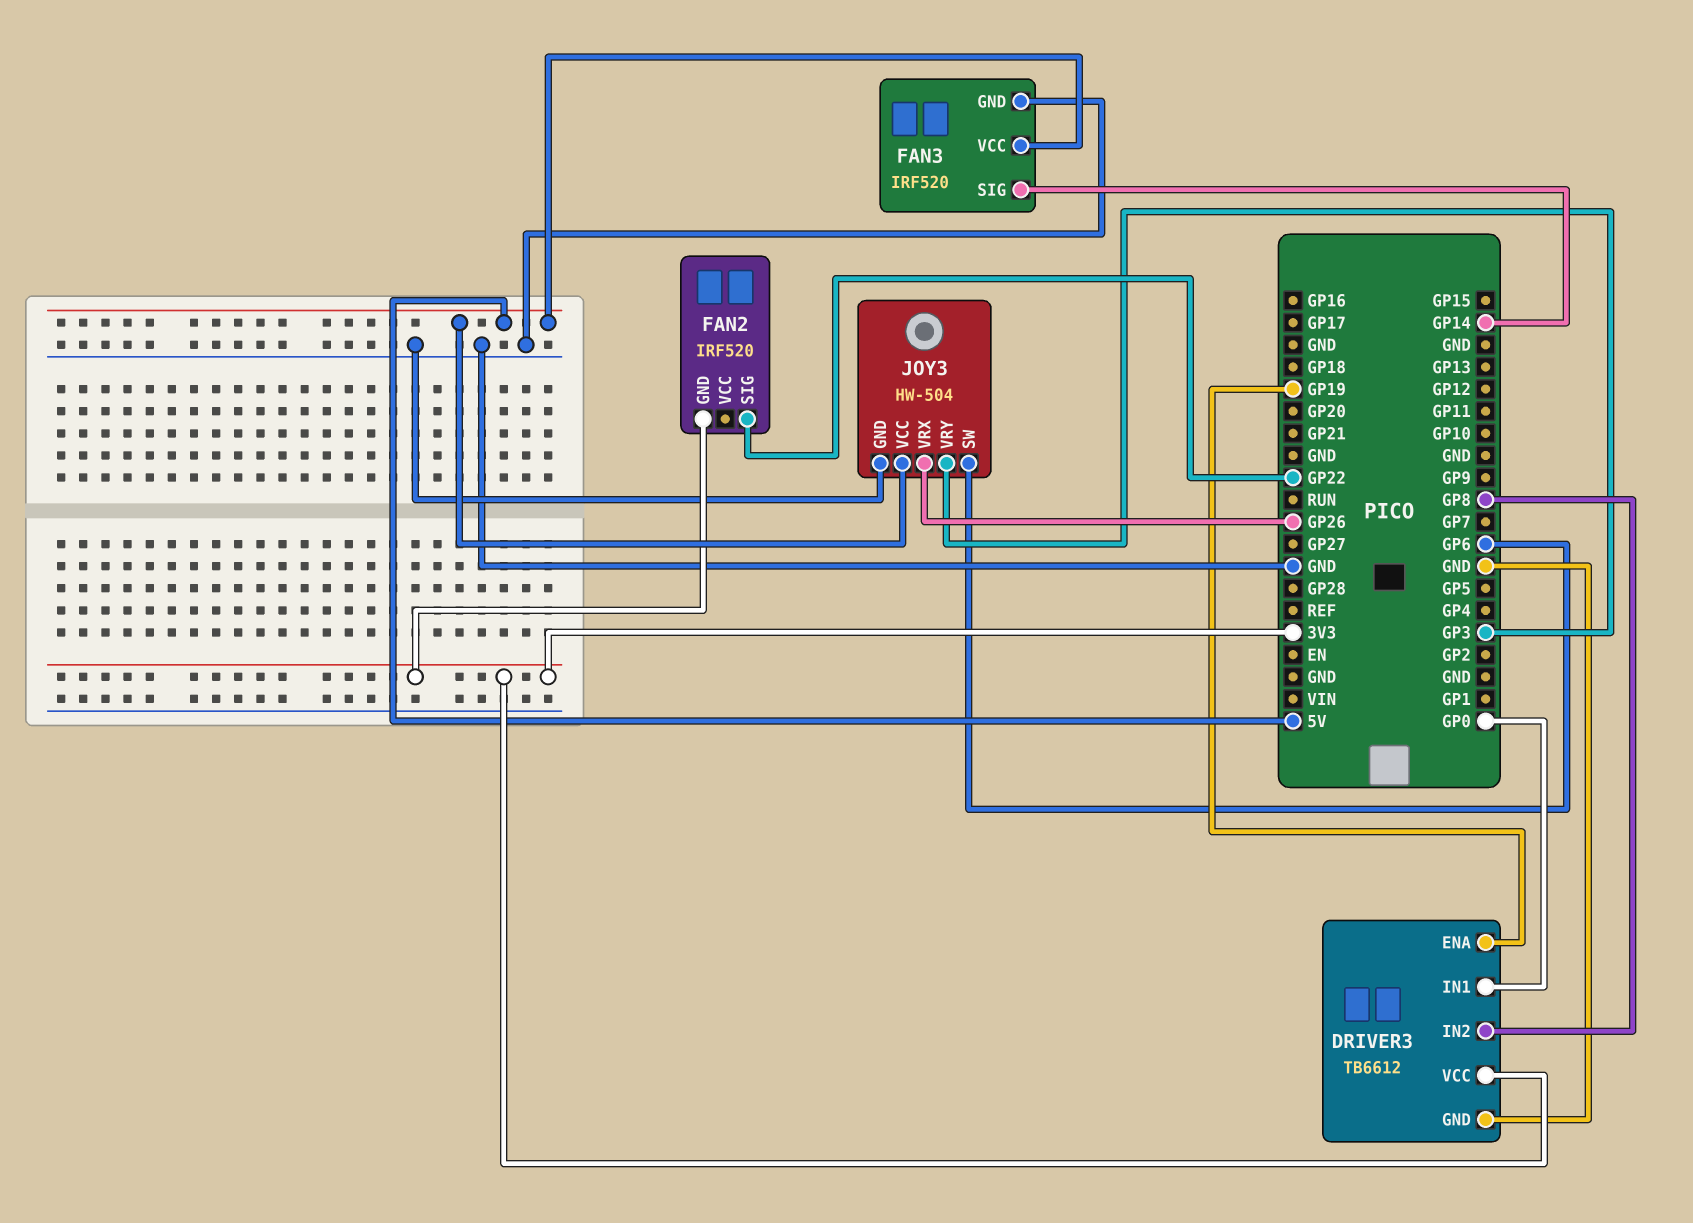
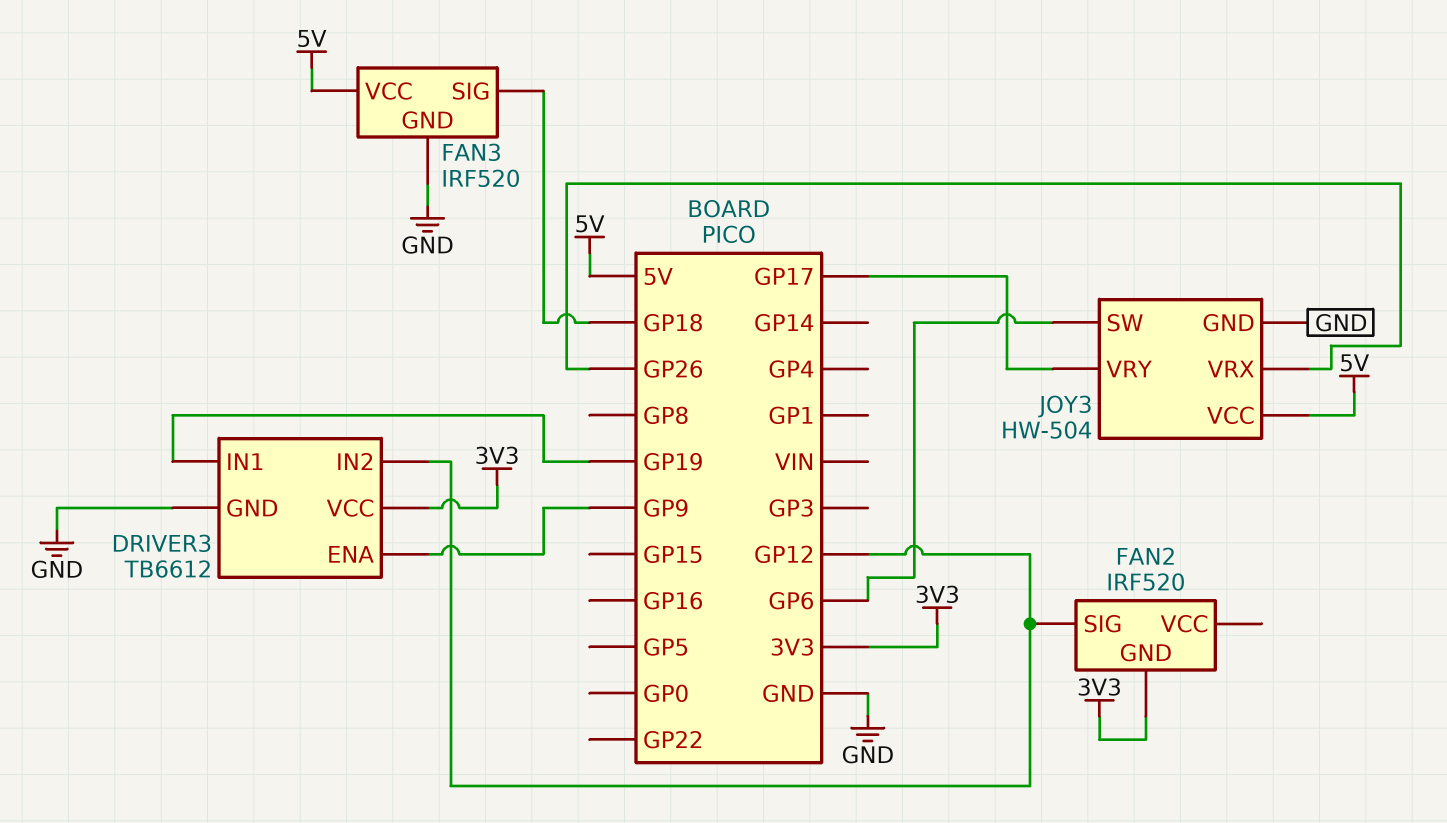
DRIVER3 pin ENA: GP19 -> GP9
DRIVER3 pin IN1: GP0 -> GP19
DRIVER3 pin IN2: GP8 -> GP12
FAN2 pin SIG: GP22 -> GP12
FAN3 pin SIG: GP14 -> GP18
JOY3 pin VRY: GP3 -> GP17

